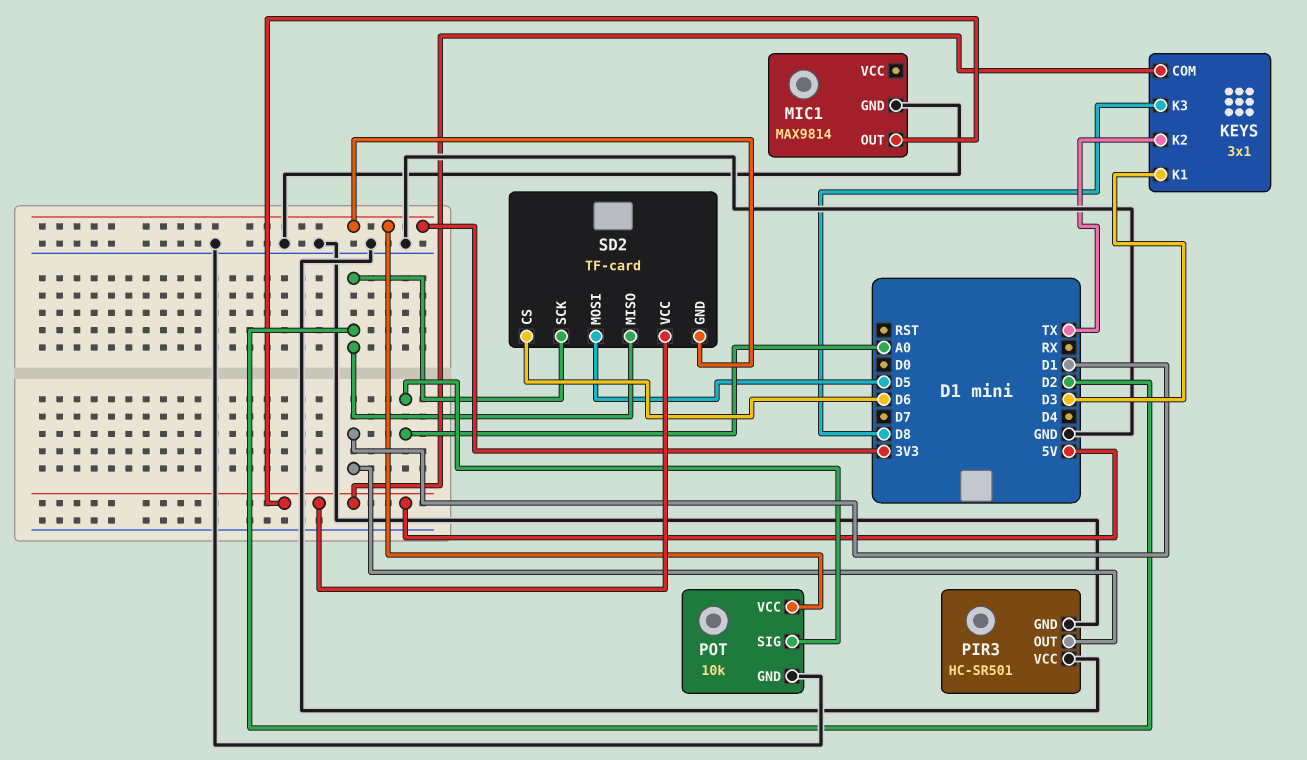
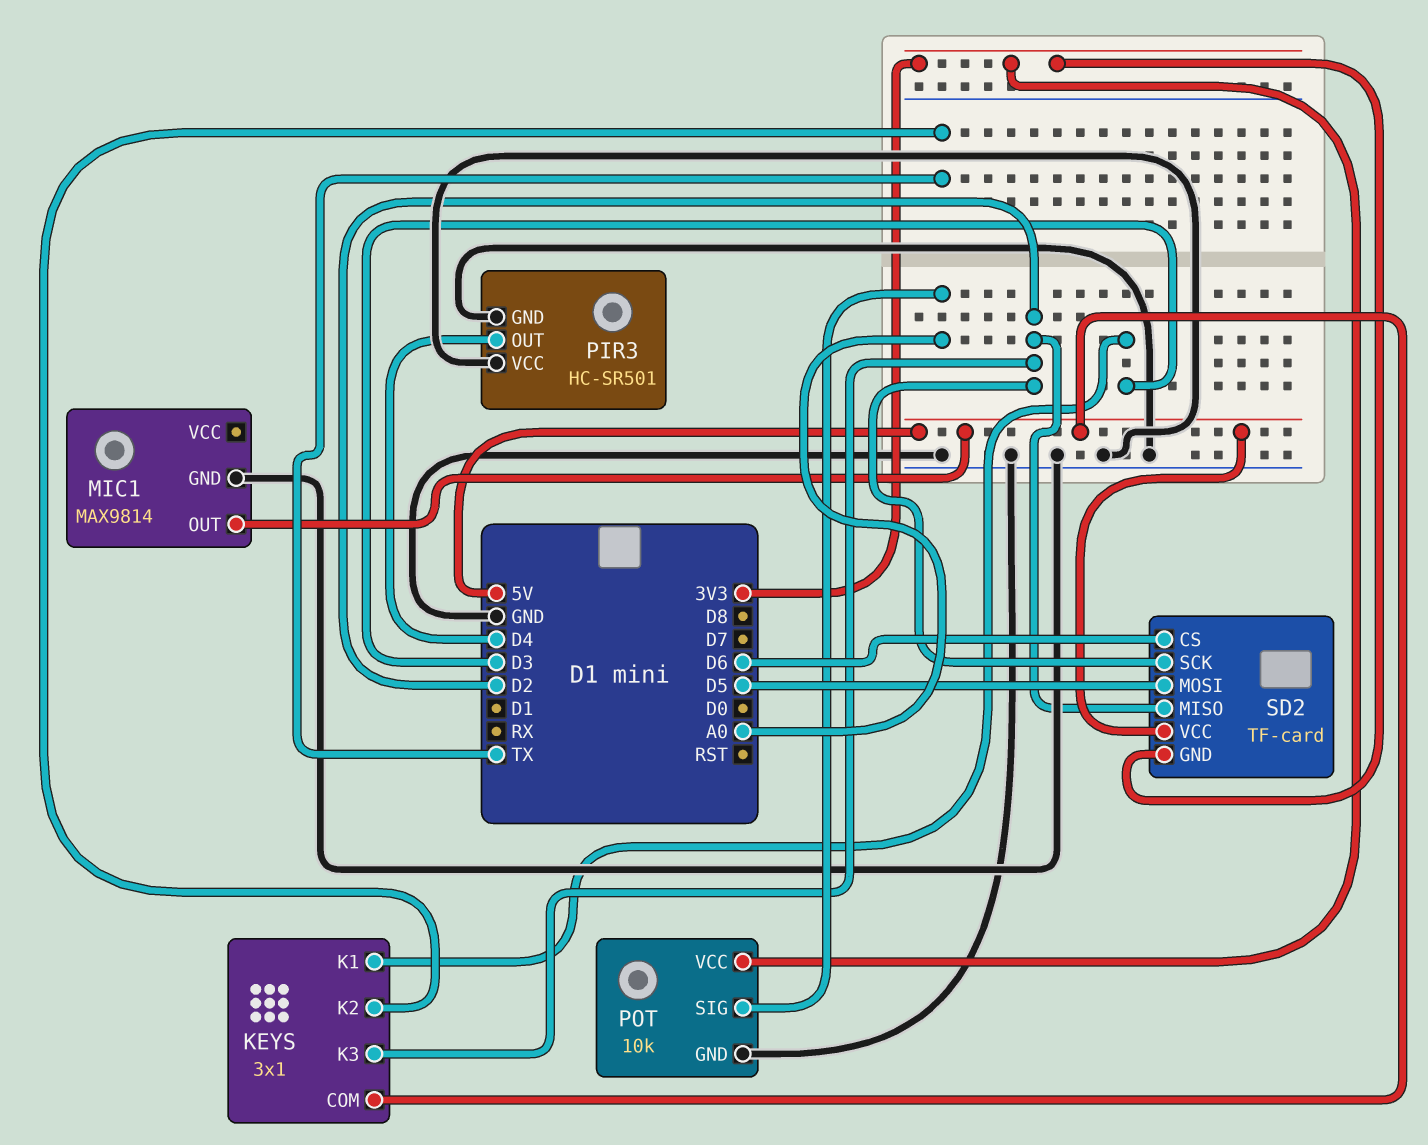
KEYS pin K3: D8 -> D2
PIR3 pin OUT: D1 -> D4

